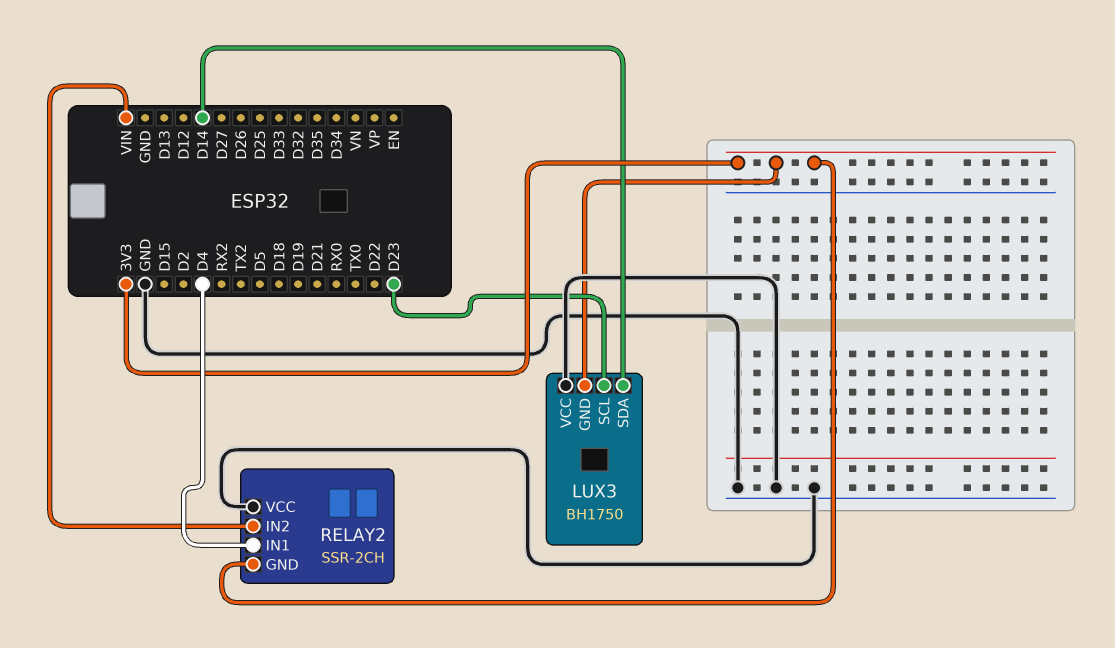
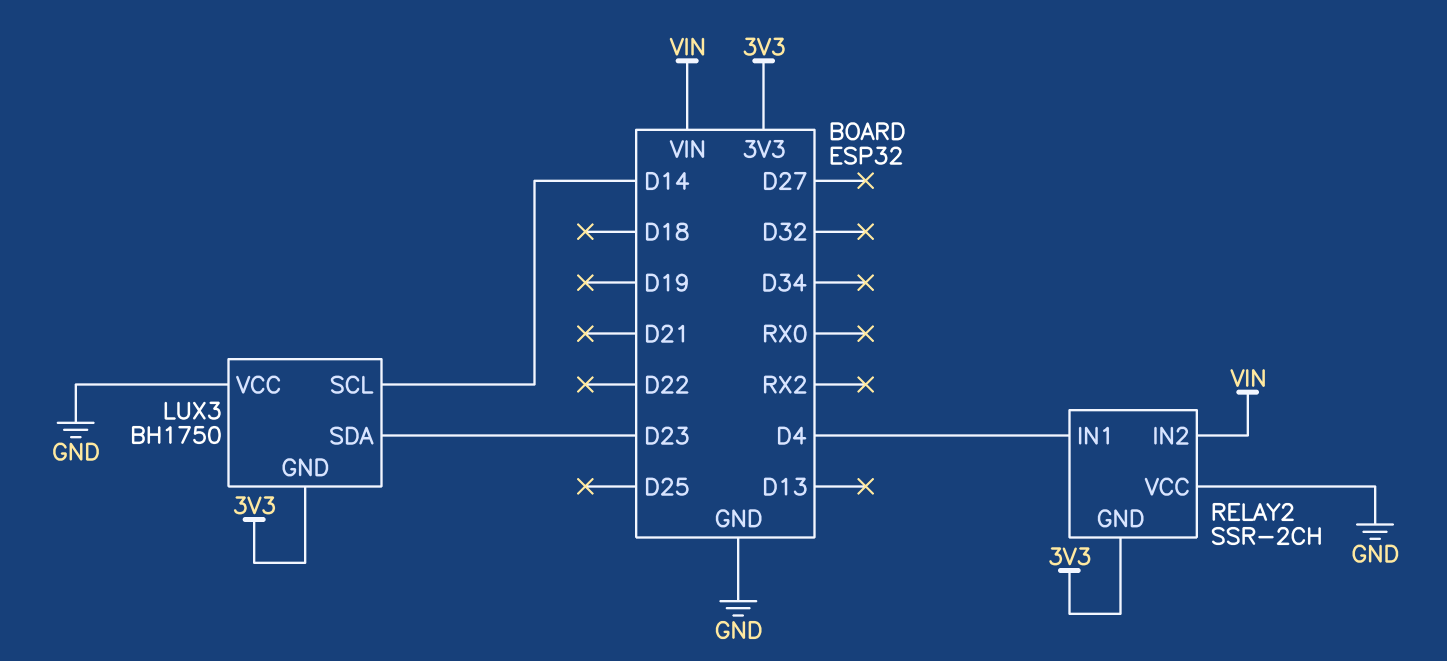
LUX3 pin SCL: D23 -> D14
LUX3 pin SDA: D14 -> D23

